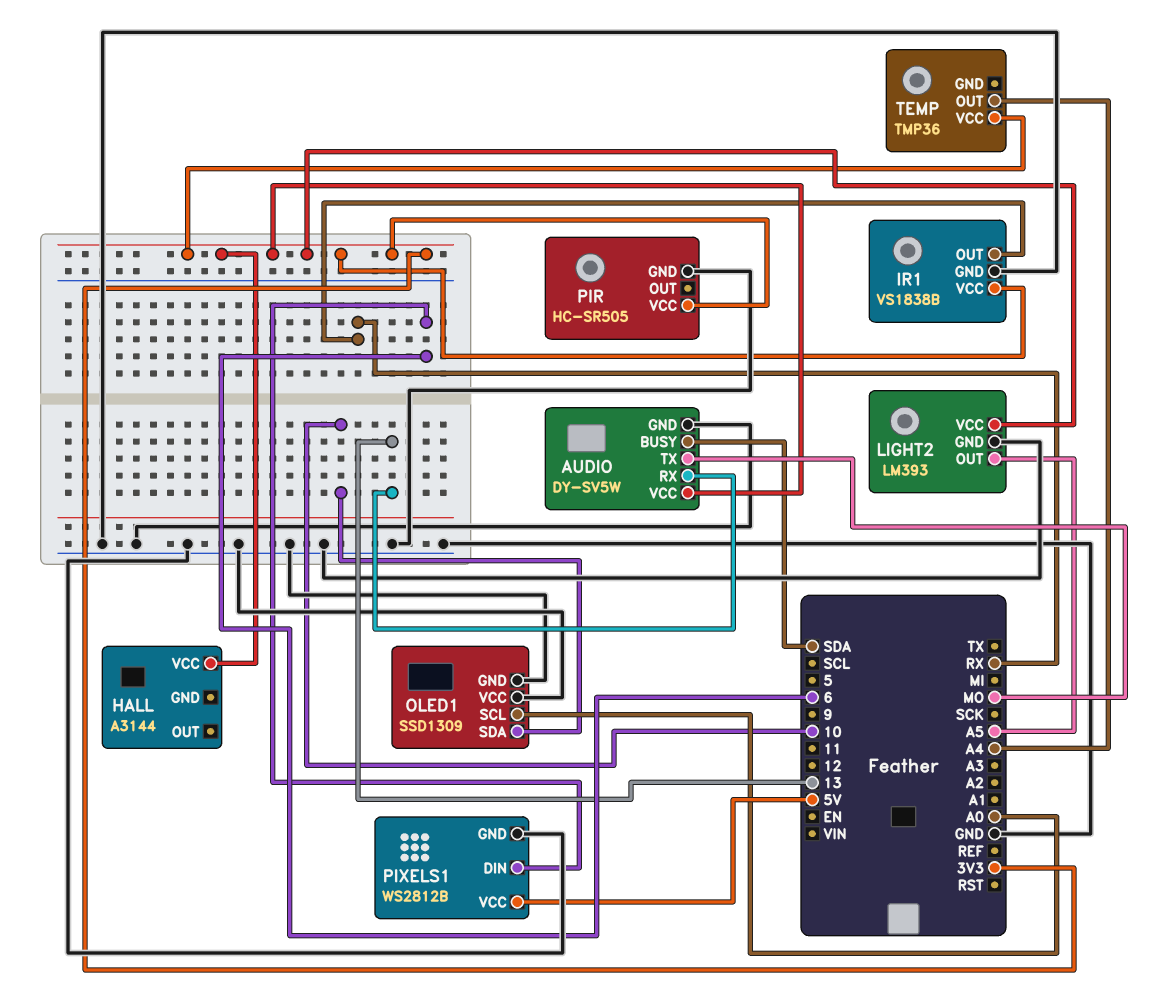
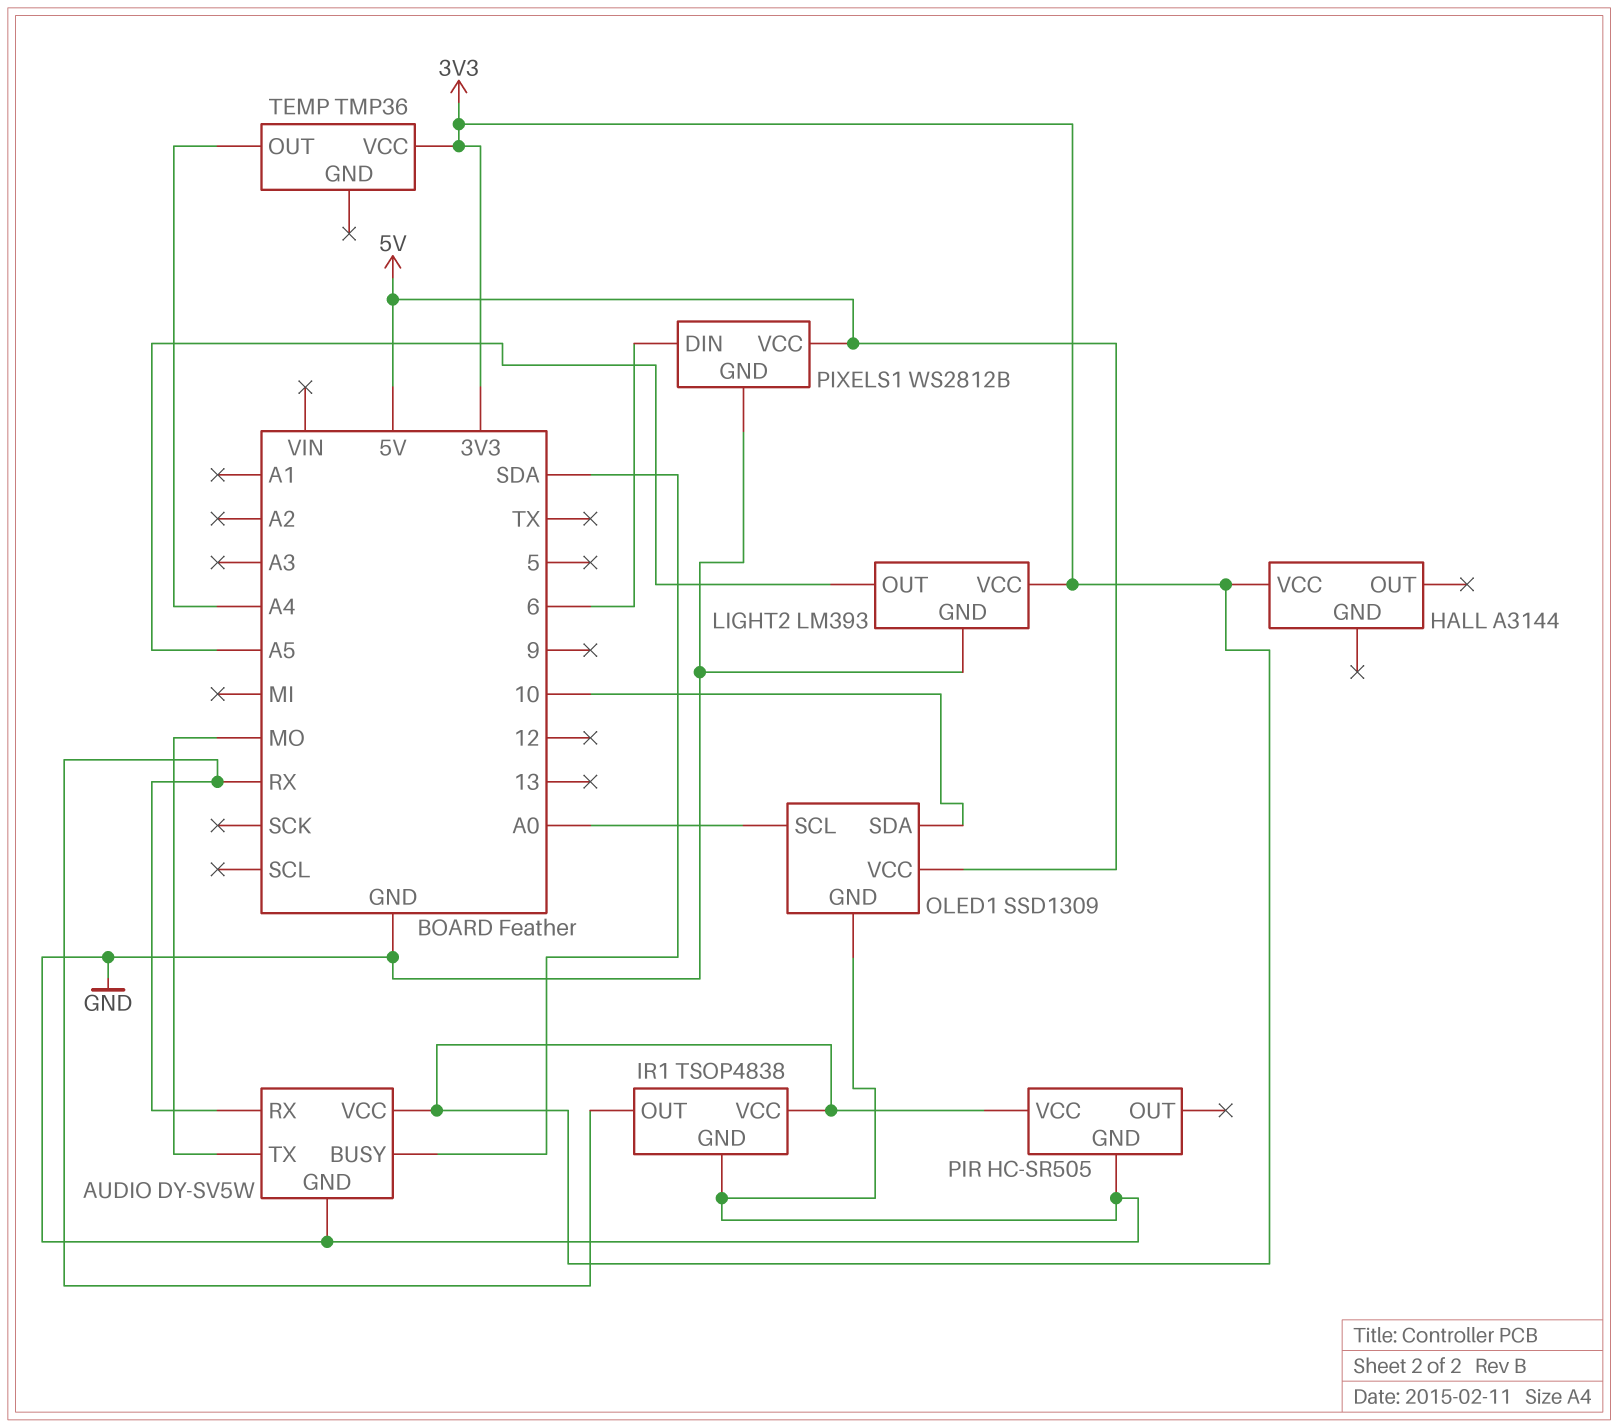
AUDIO pin RX: 13 -> RX
IR1: VS1838B -> TSOP4838
OLED1 pin VCC: GND -> 5V

